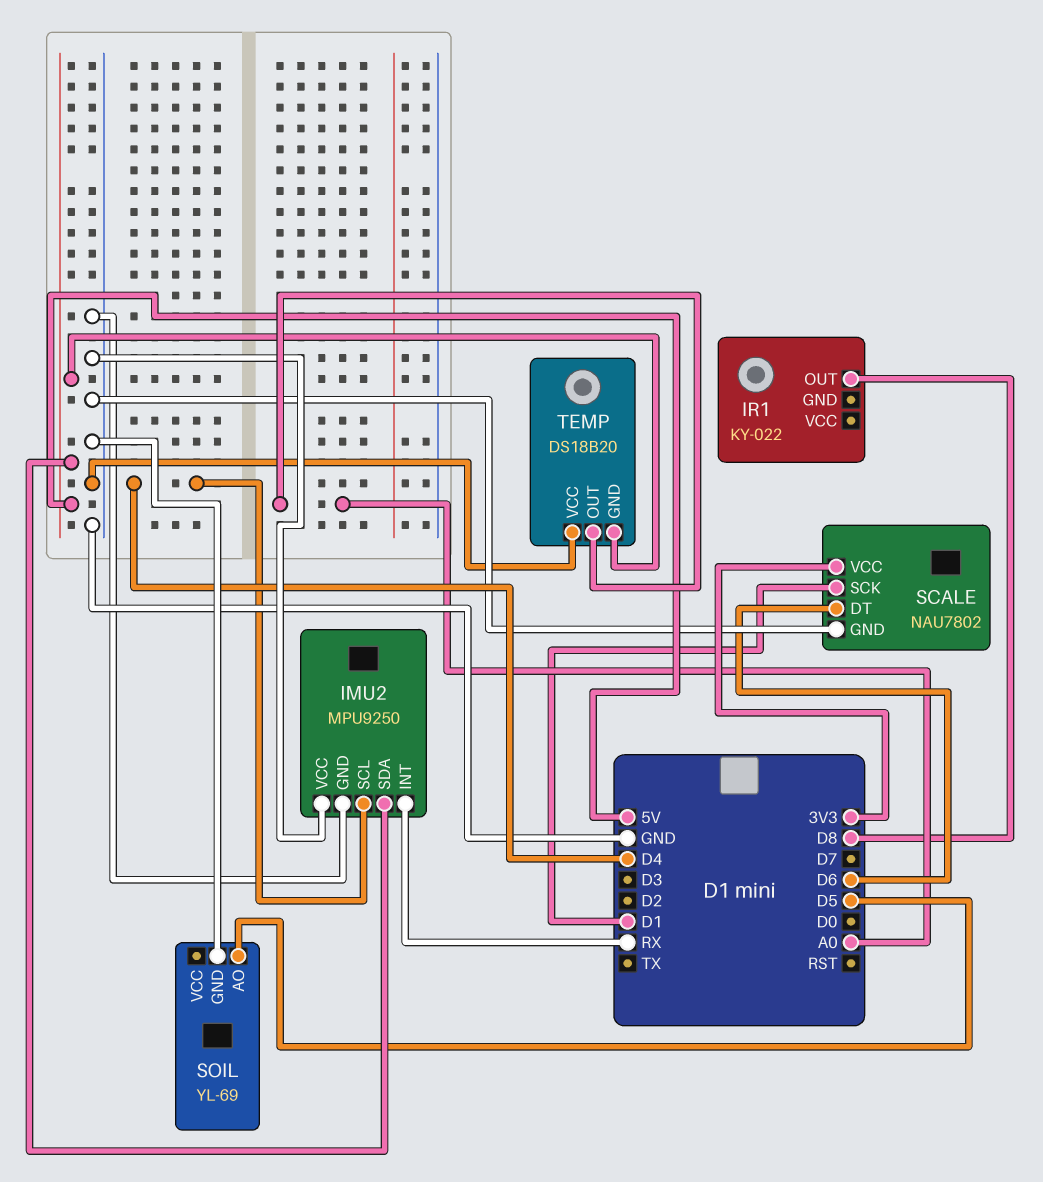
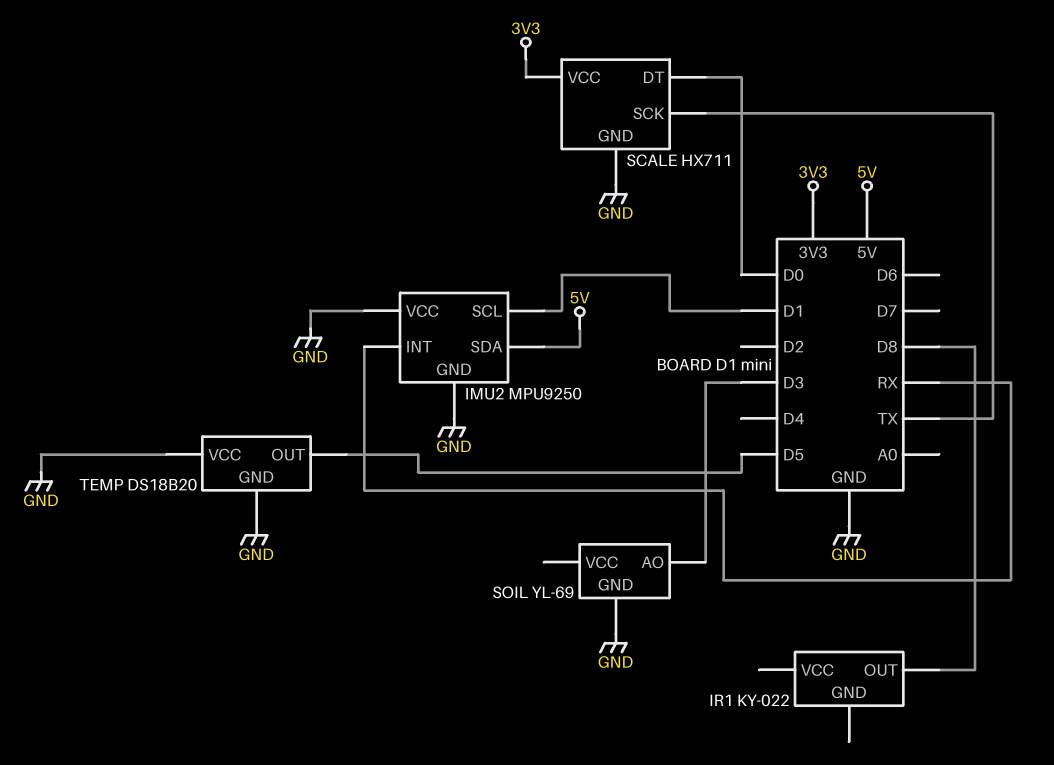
IMU2 pin SCL: D4 -> D1
SCALE: NAU7802 -> HX711
SCALE pin DT: D6 -> D0
SCALE pin SCK: D1 -> TX
SOIL pin AO: D5 -> D3
TEMP pin GND: 5V -> GND
TEMP pin OUT: A0 -> D5

